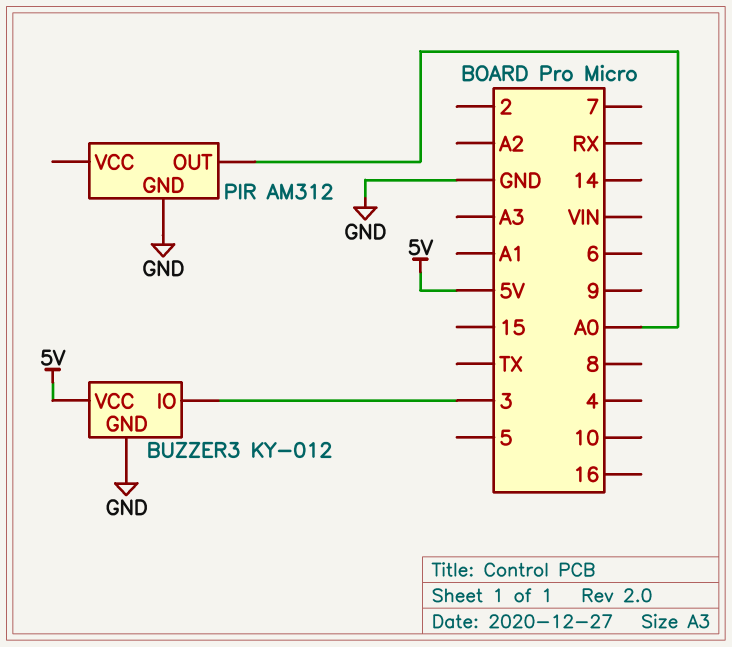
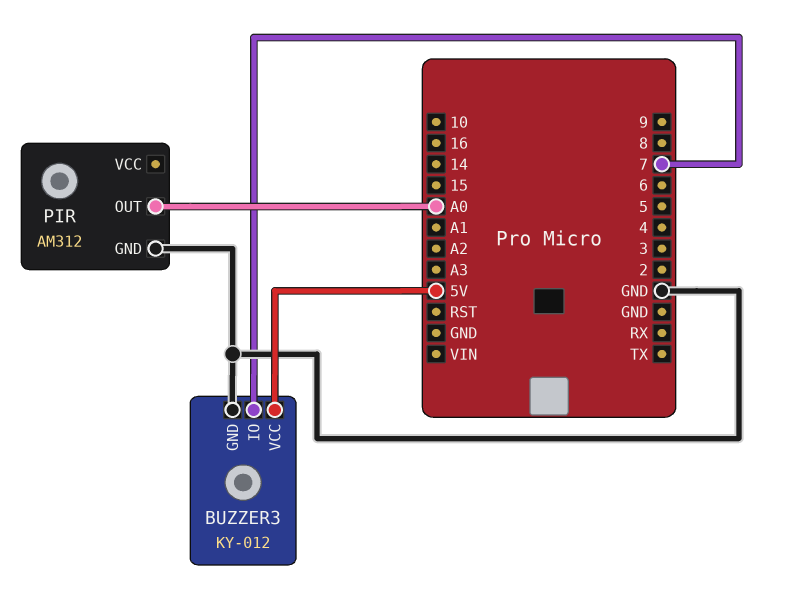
BUZZER3 pin IO: 3 -> 7

